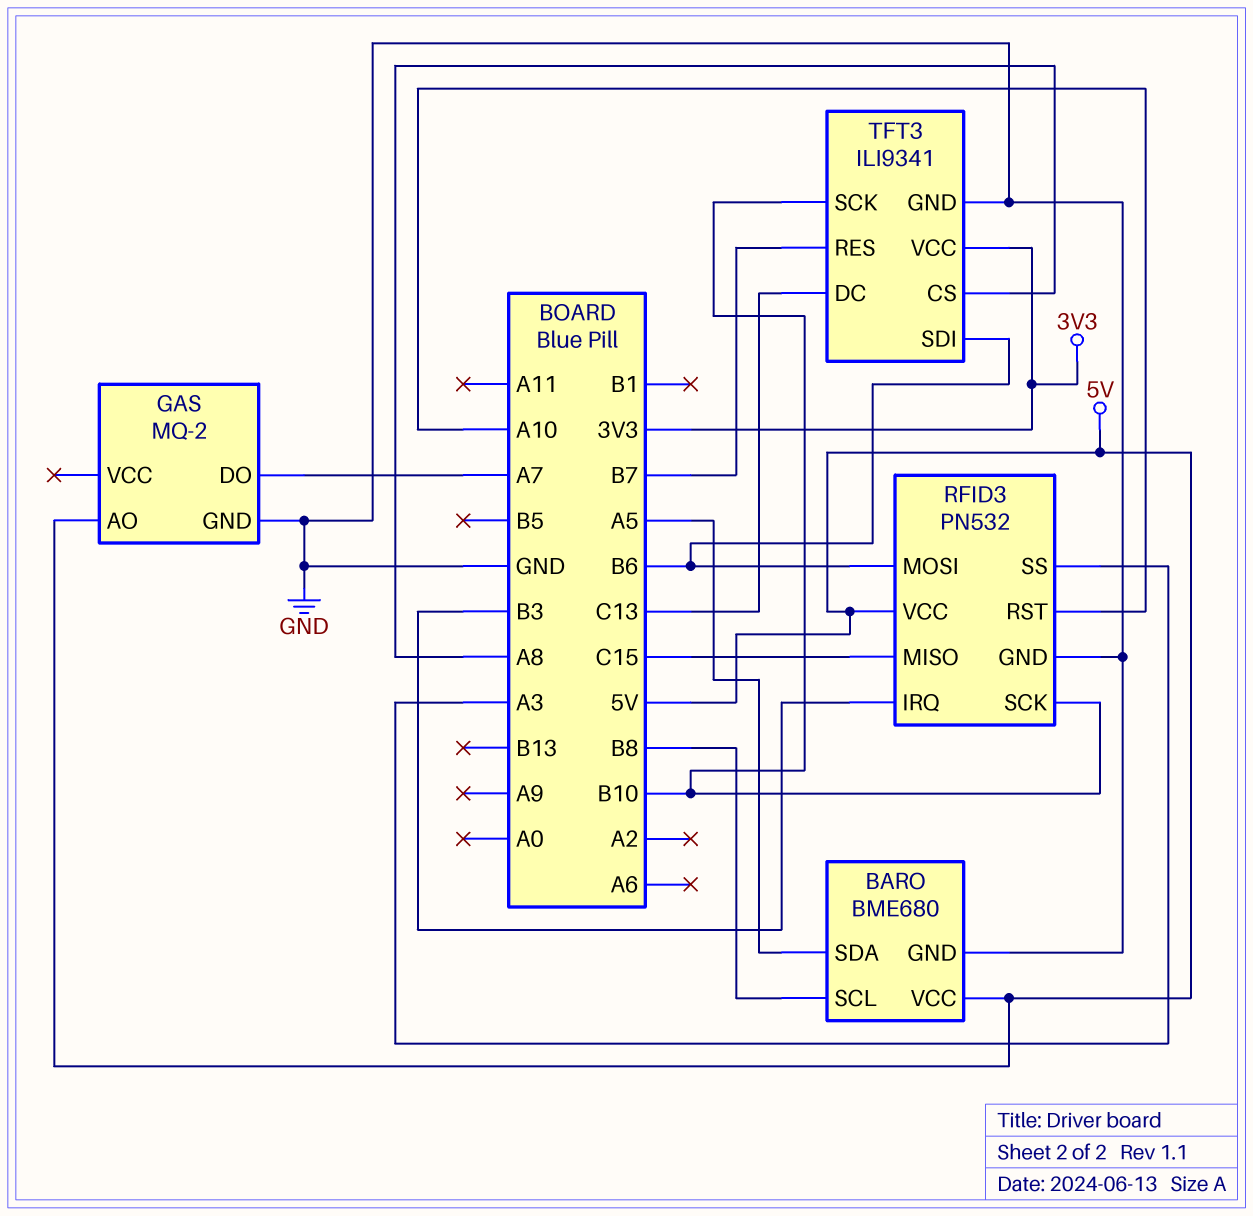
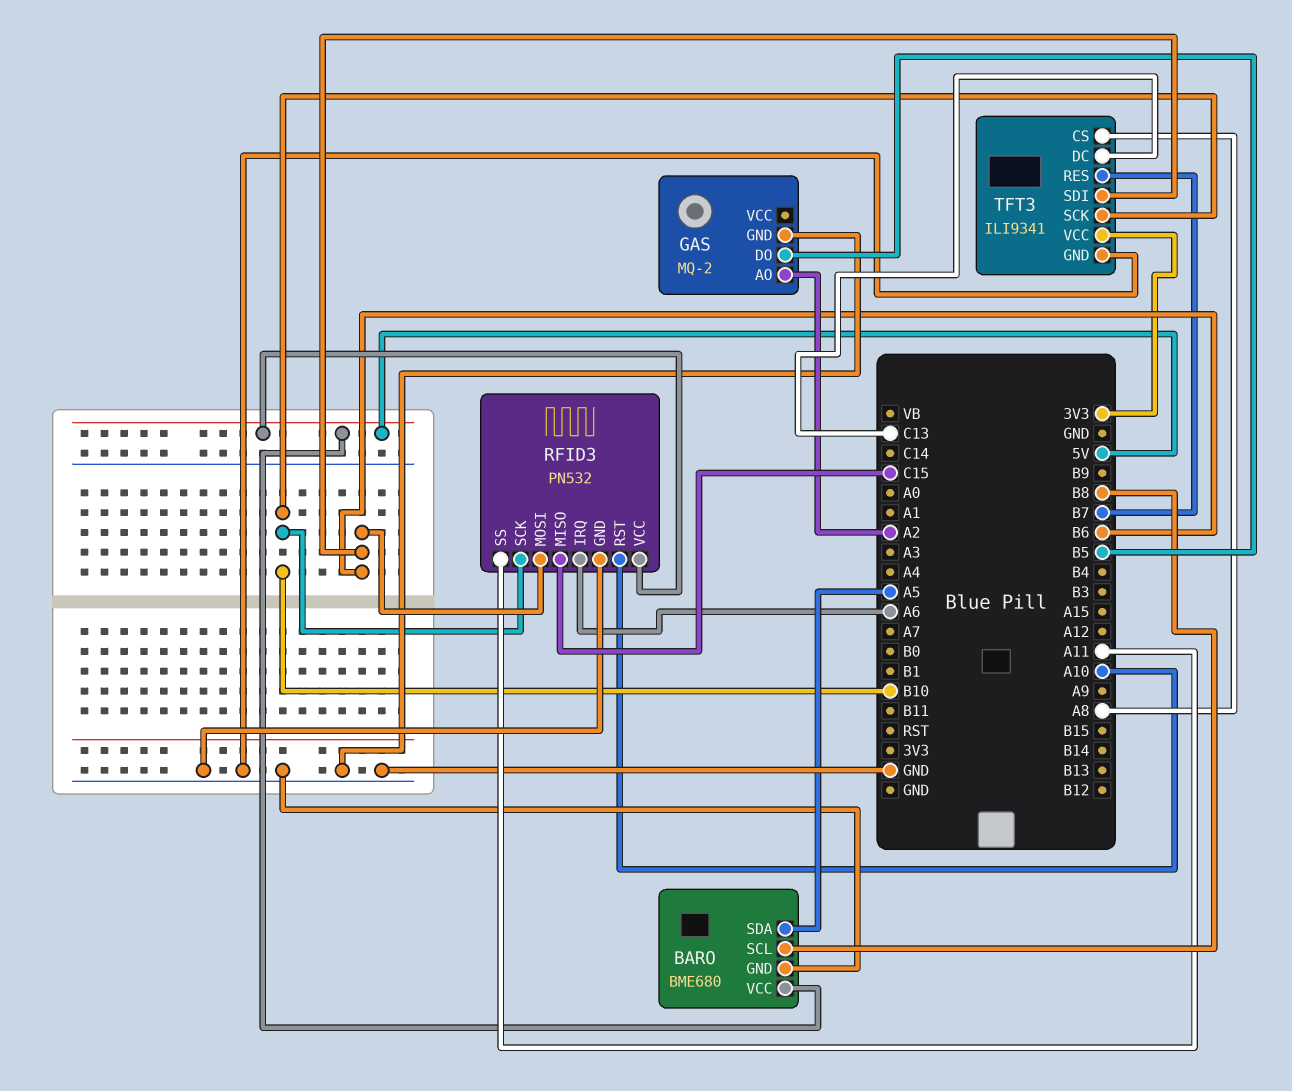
GAS pin AO: 5V -> A2
GAS pin DO: A7 -> B5
RFID3 pin IRQ: B3 -> A6
RFID3 pin SS: A3 -> A11

